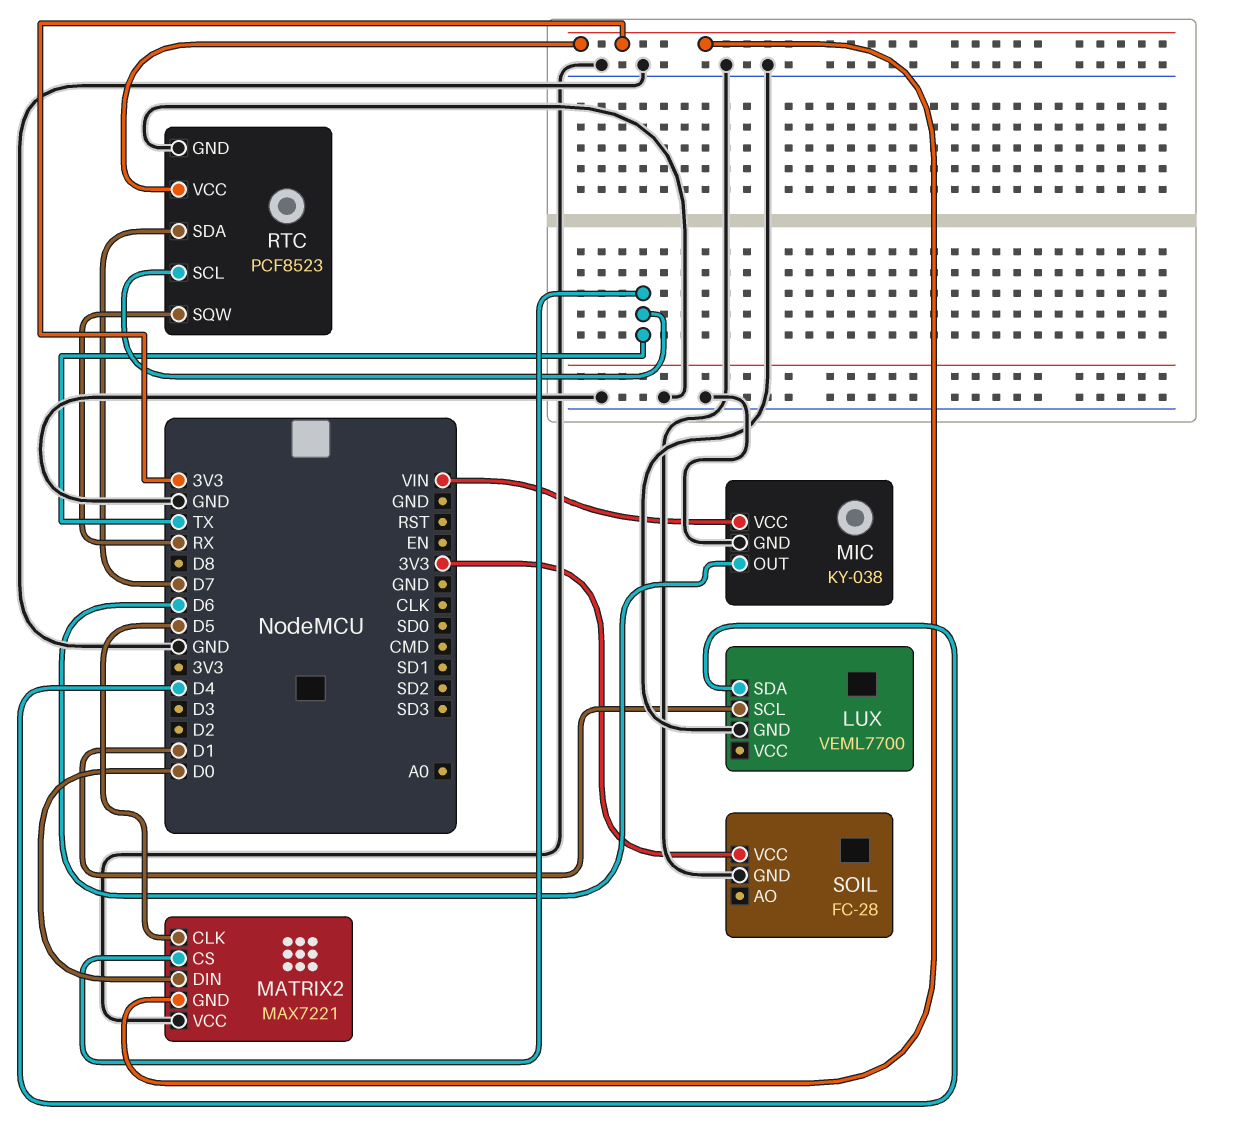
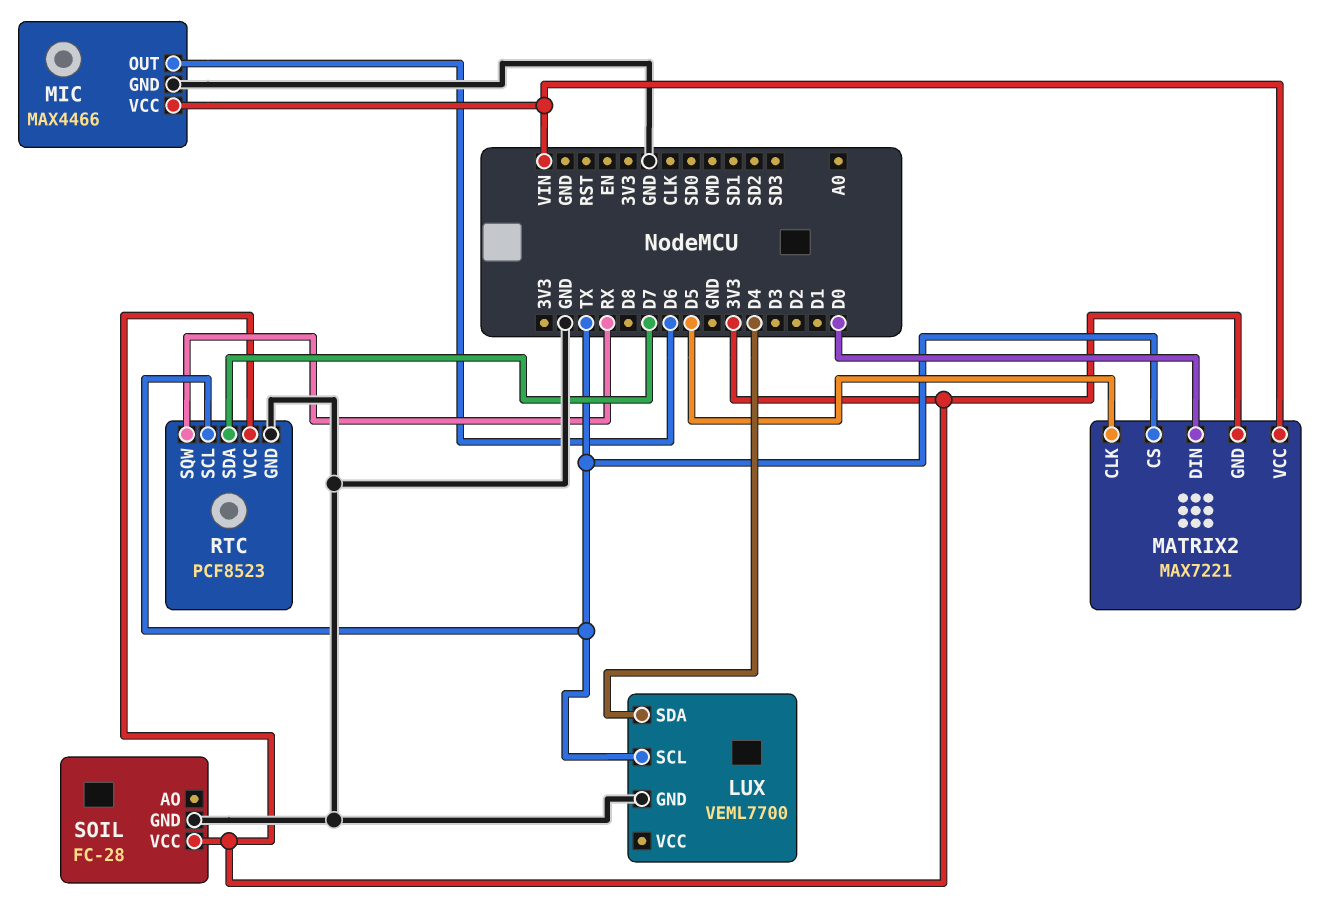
LUX pin SCL: D1 -> TX
MATRIX2 pin VCC: GND -> VIN
MIC: KY-038 -> MAX4466

